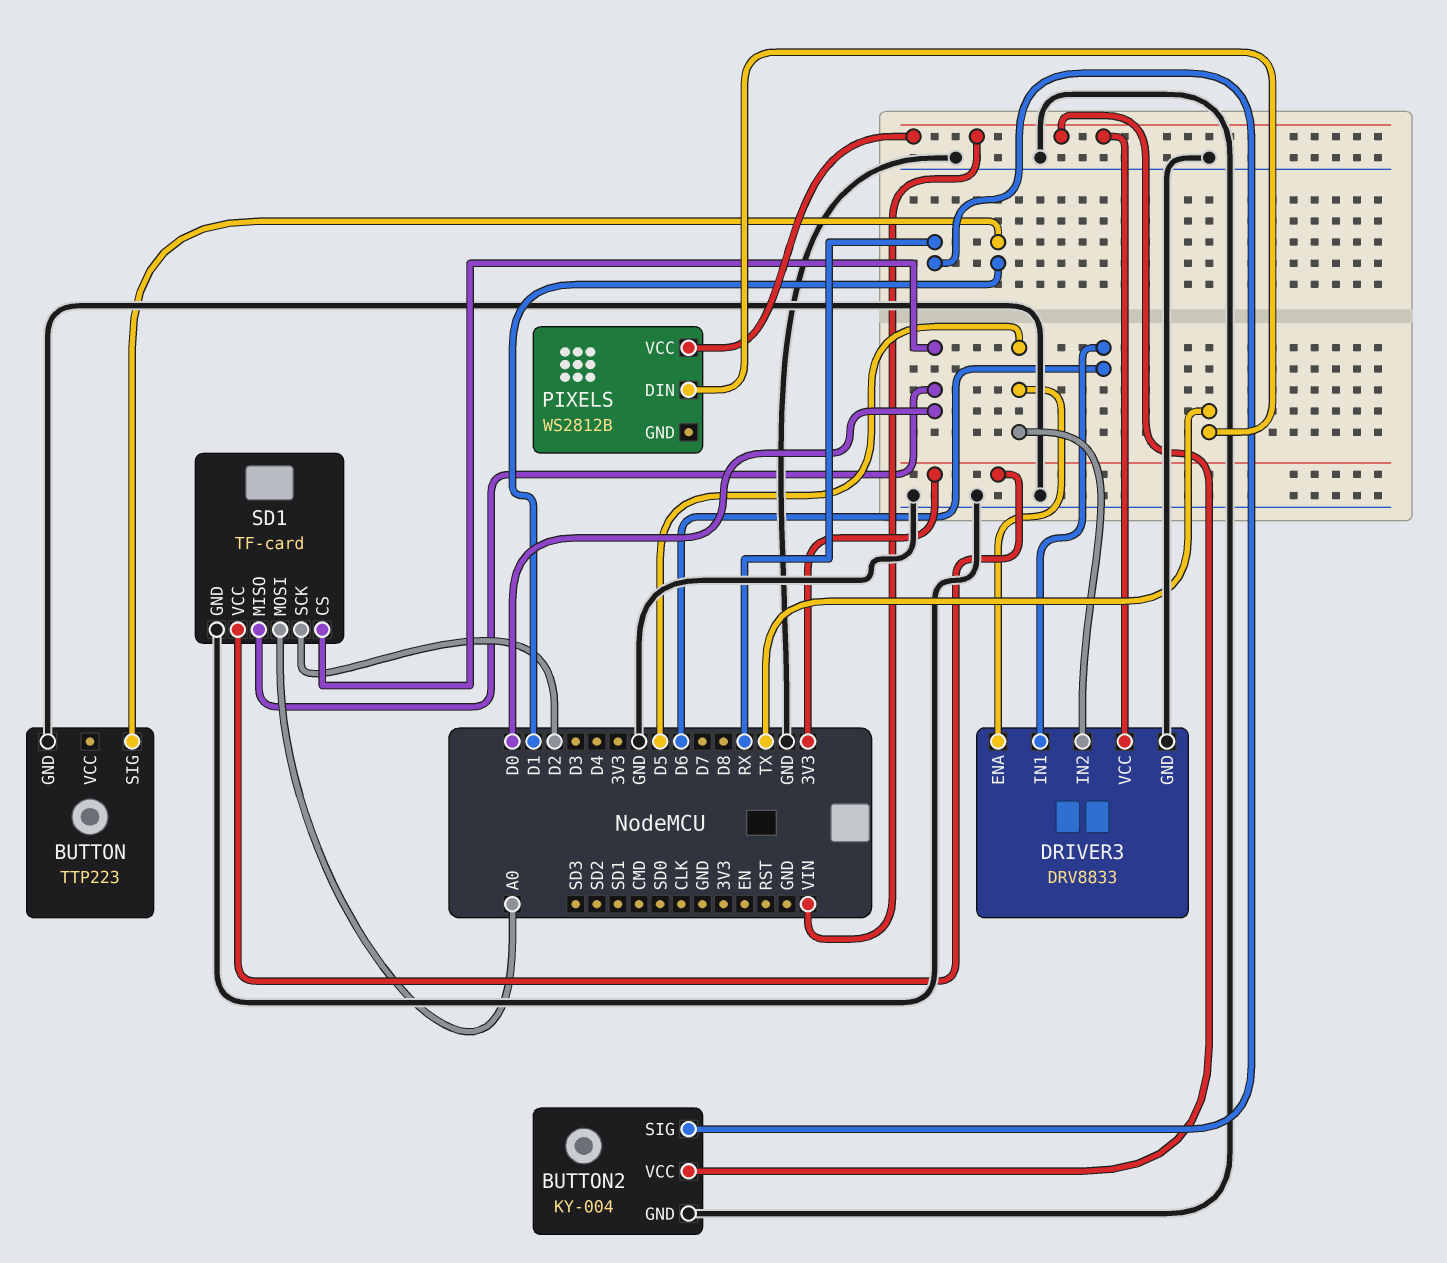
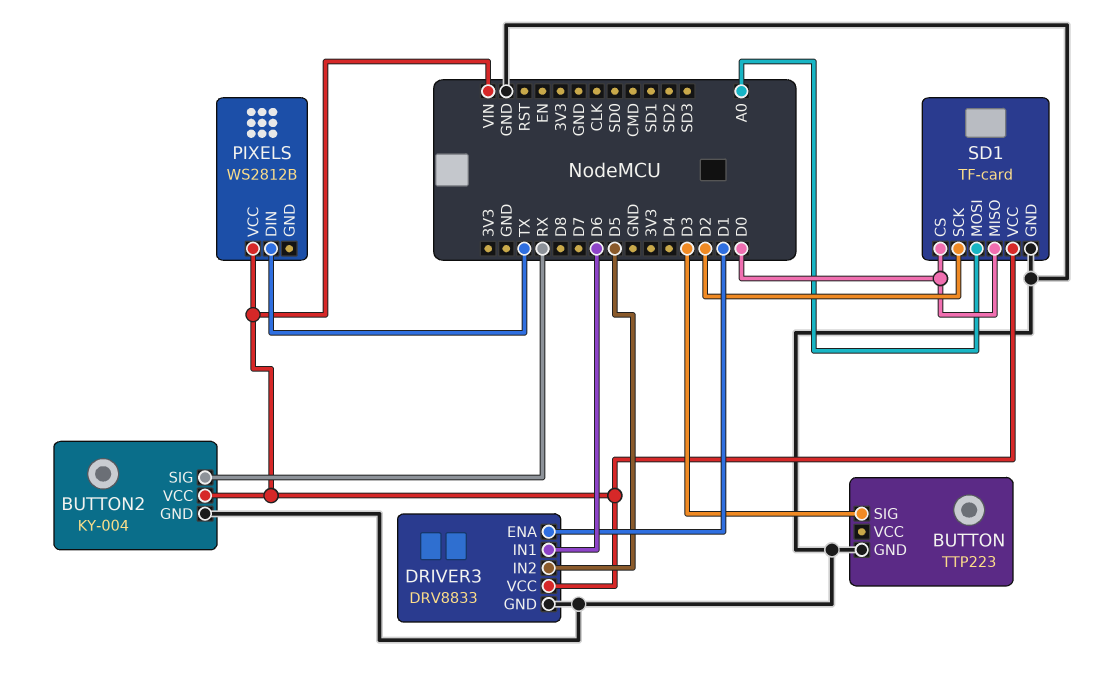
BUTTON pin SIG: D1 -> D3
DRIVER3 pin ENA: D5 -> D1
SD1 pin VCC: 3V3 -> VIN

